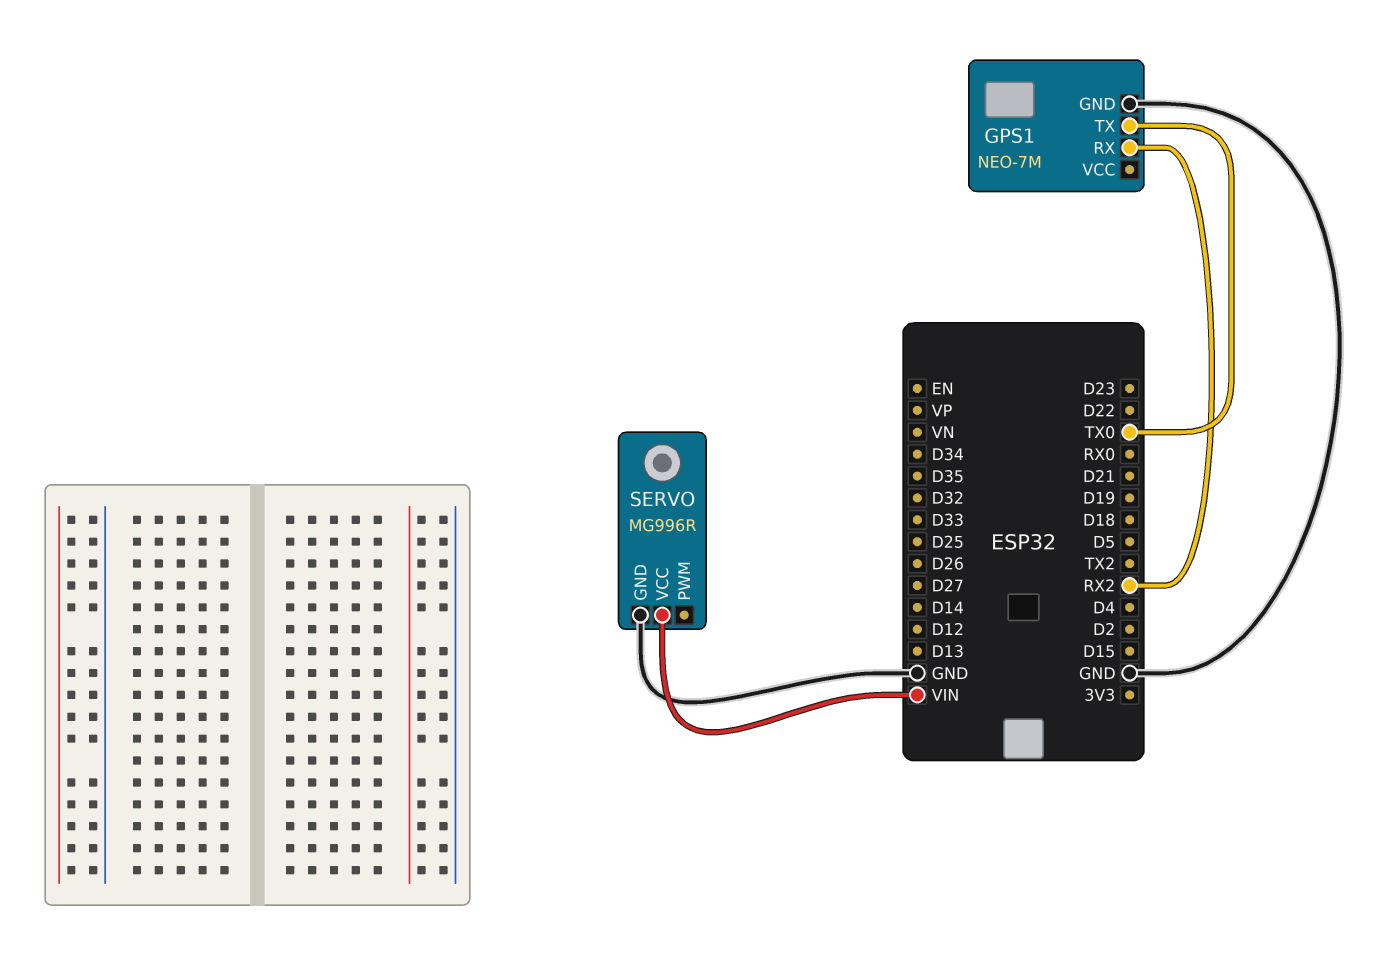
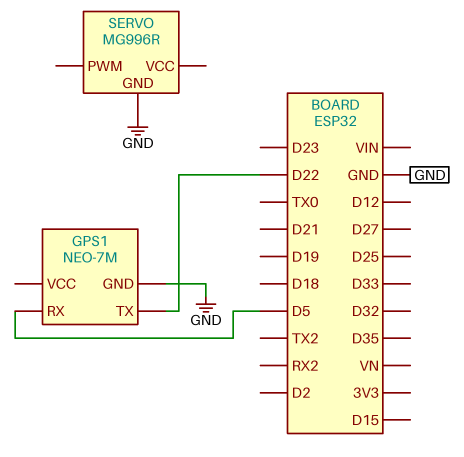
GPS1 pin RX: RX2 -> D5
GPS1 pin TX: TX0 -> D22
SERVO pin VCC: VIN -> none

